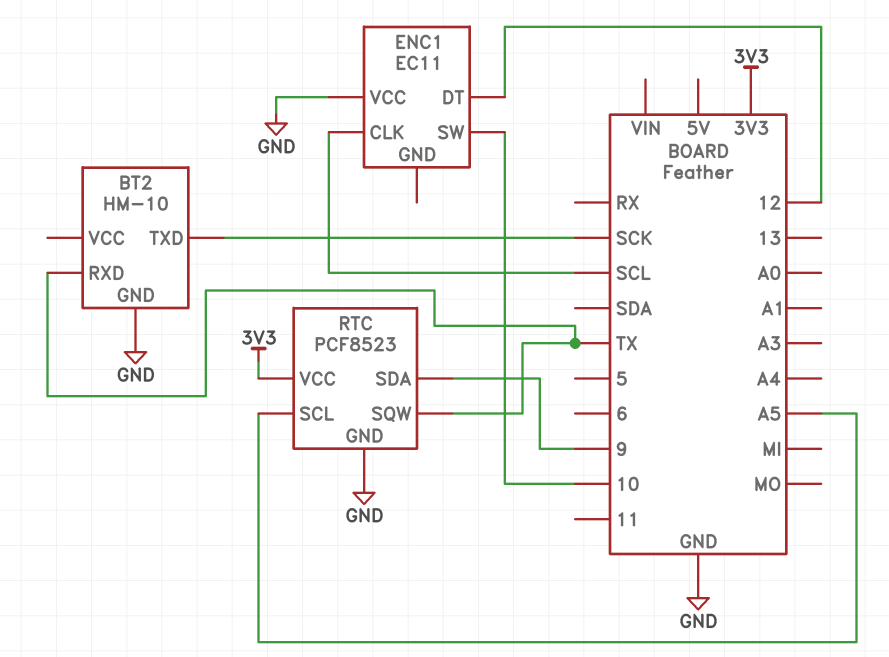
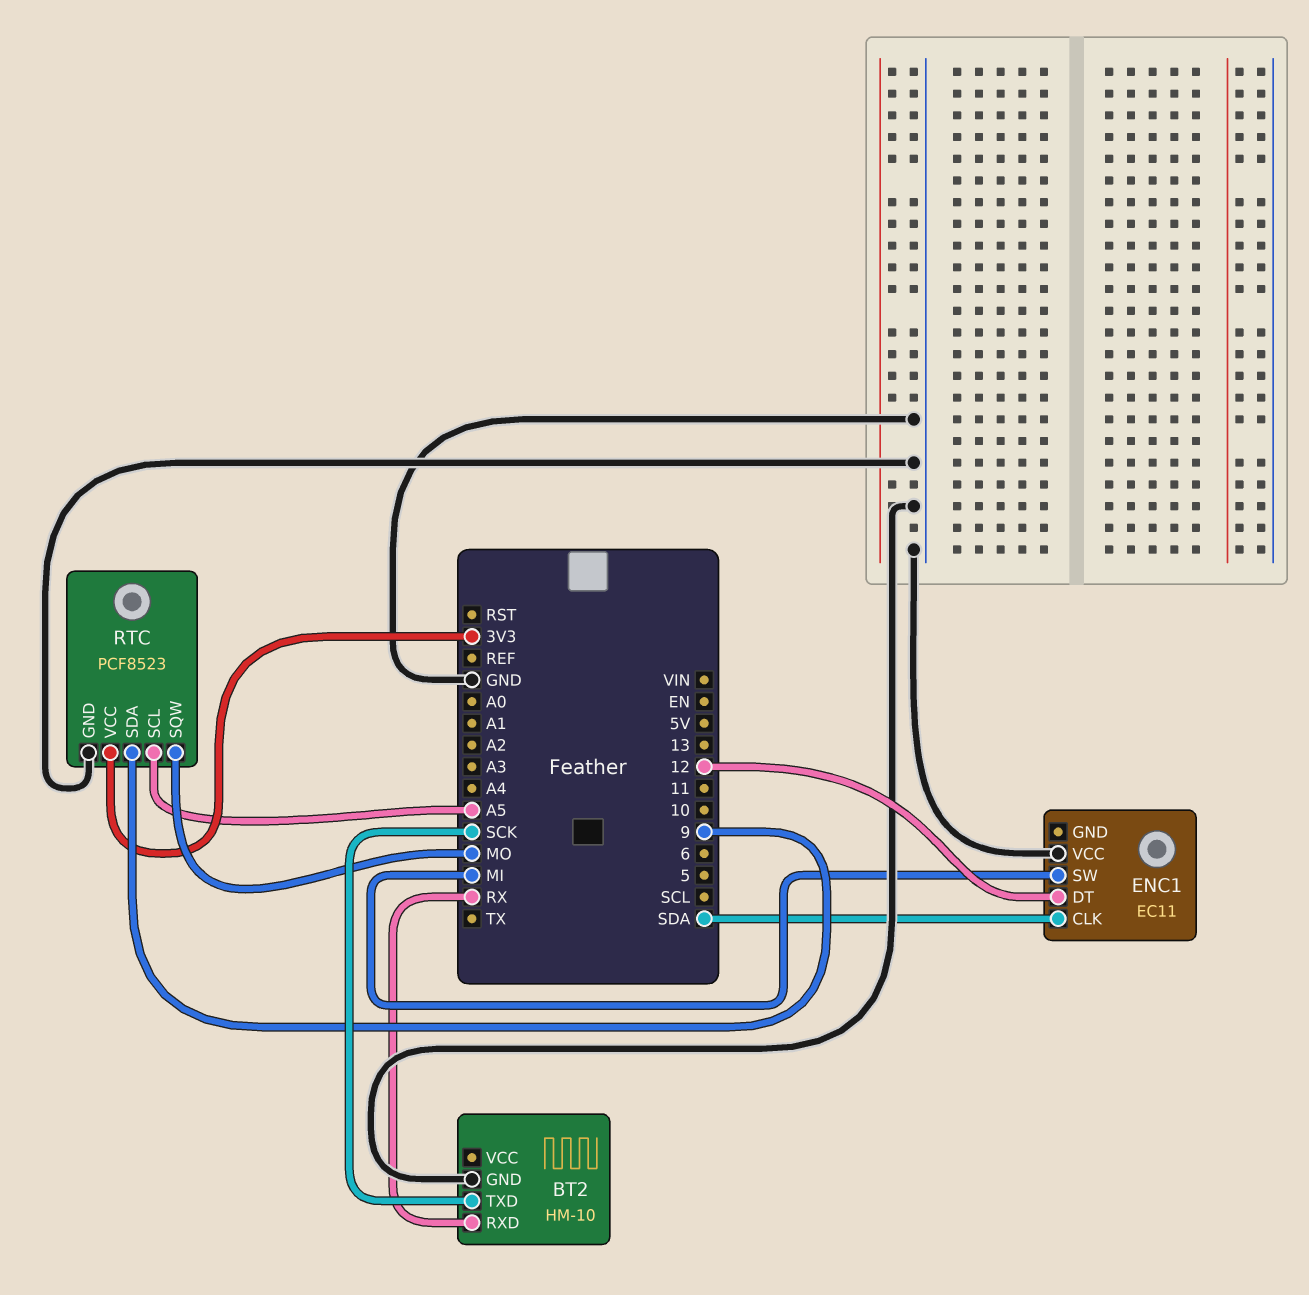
BT2 pin RXD: TX -> RX
ENC1 pin CLK: SCL -> SDA
ENC1 pin SW: 10 -> MI
RTC pin SQW: TX -> MO

